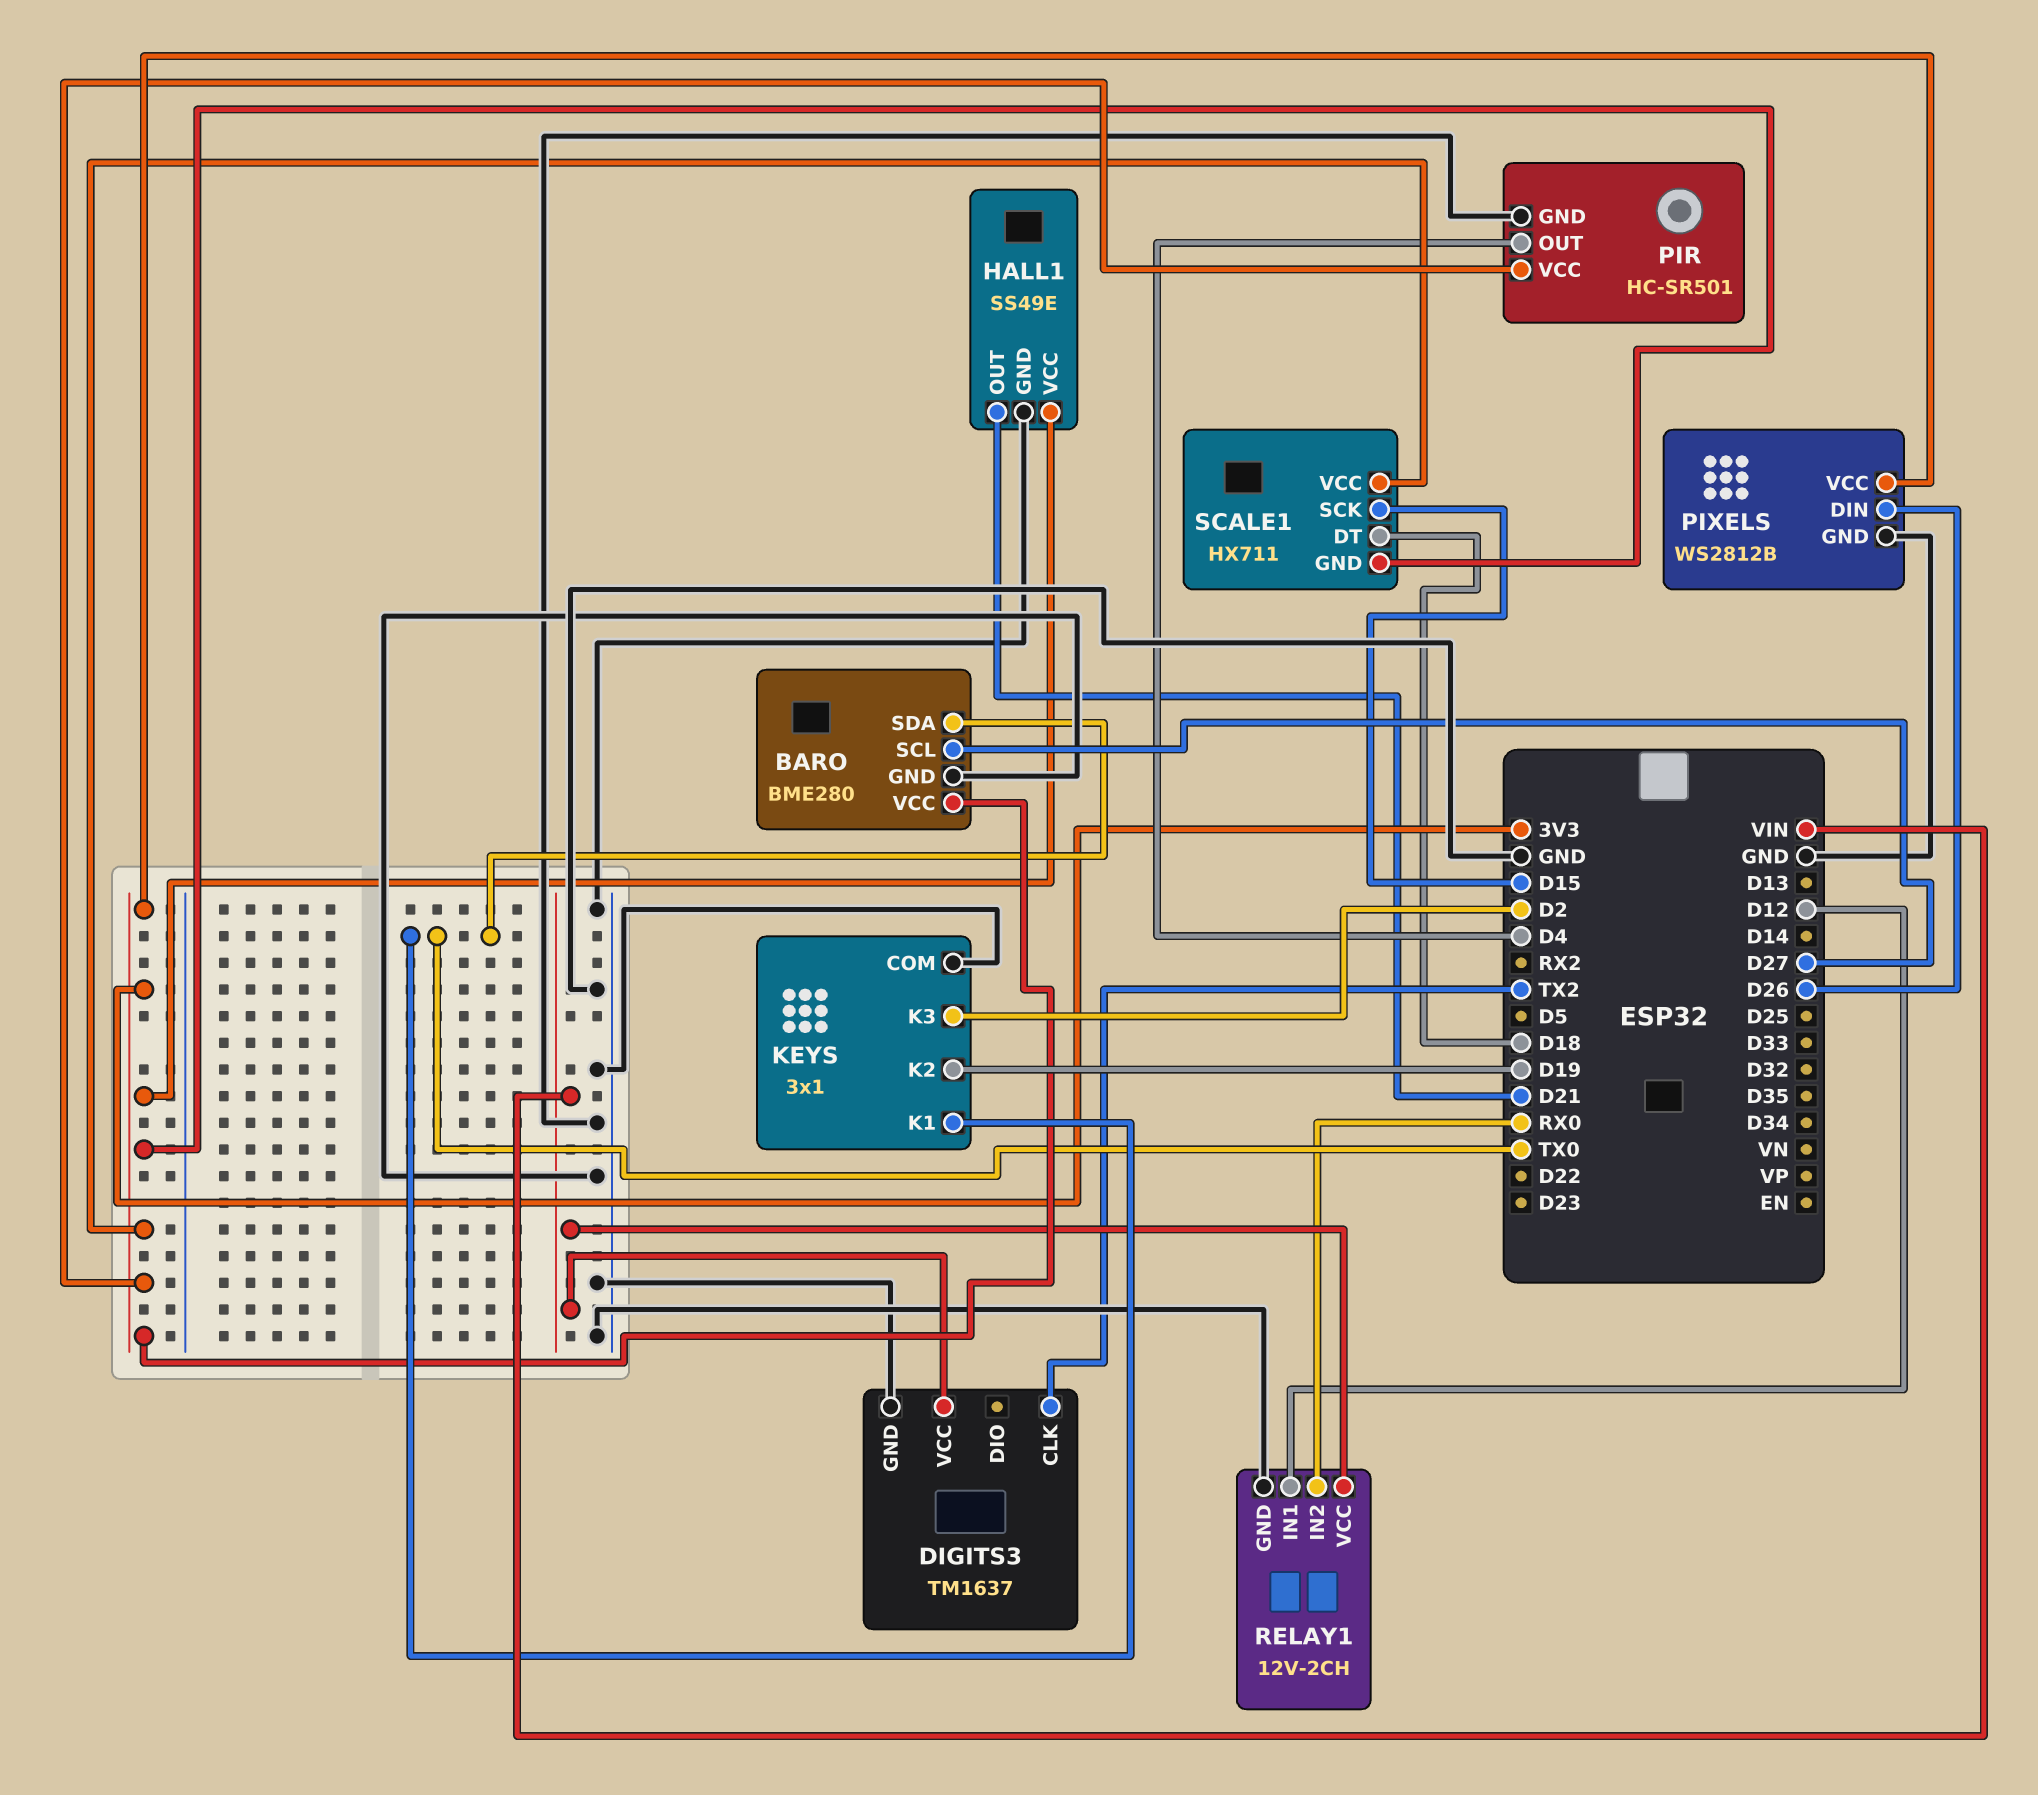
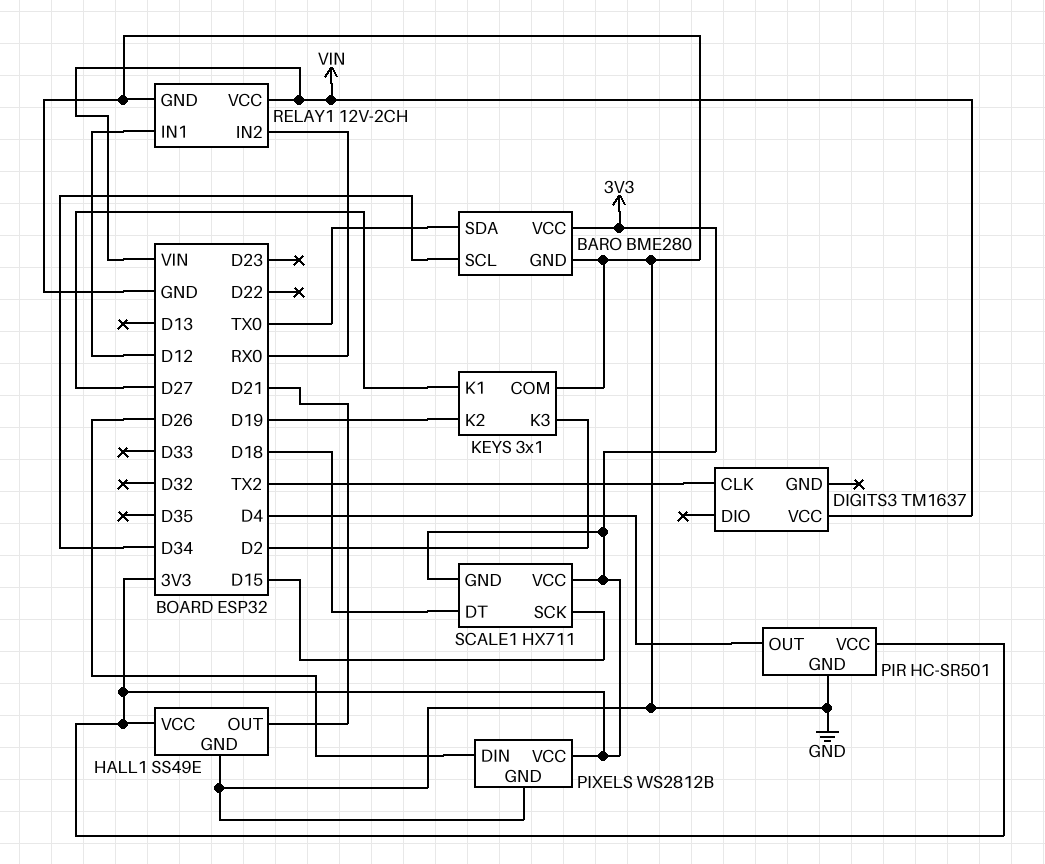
BARO pin SCL: D27 -> D34
DIGITS3 pin GND: GND -> none
KEYS pin K1: TX0 -> D27

